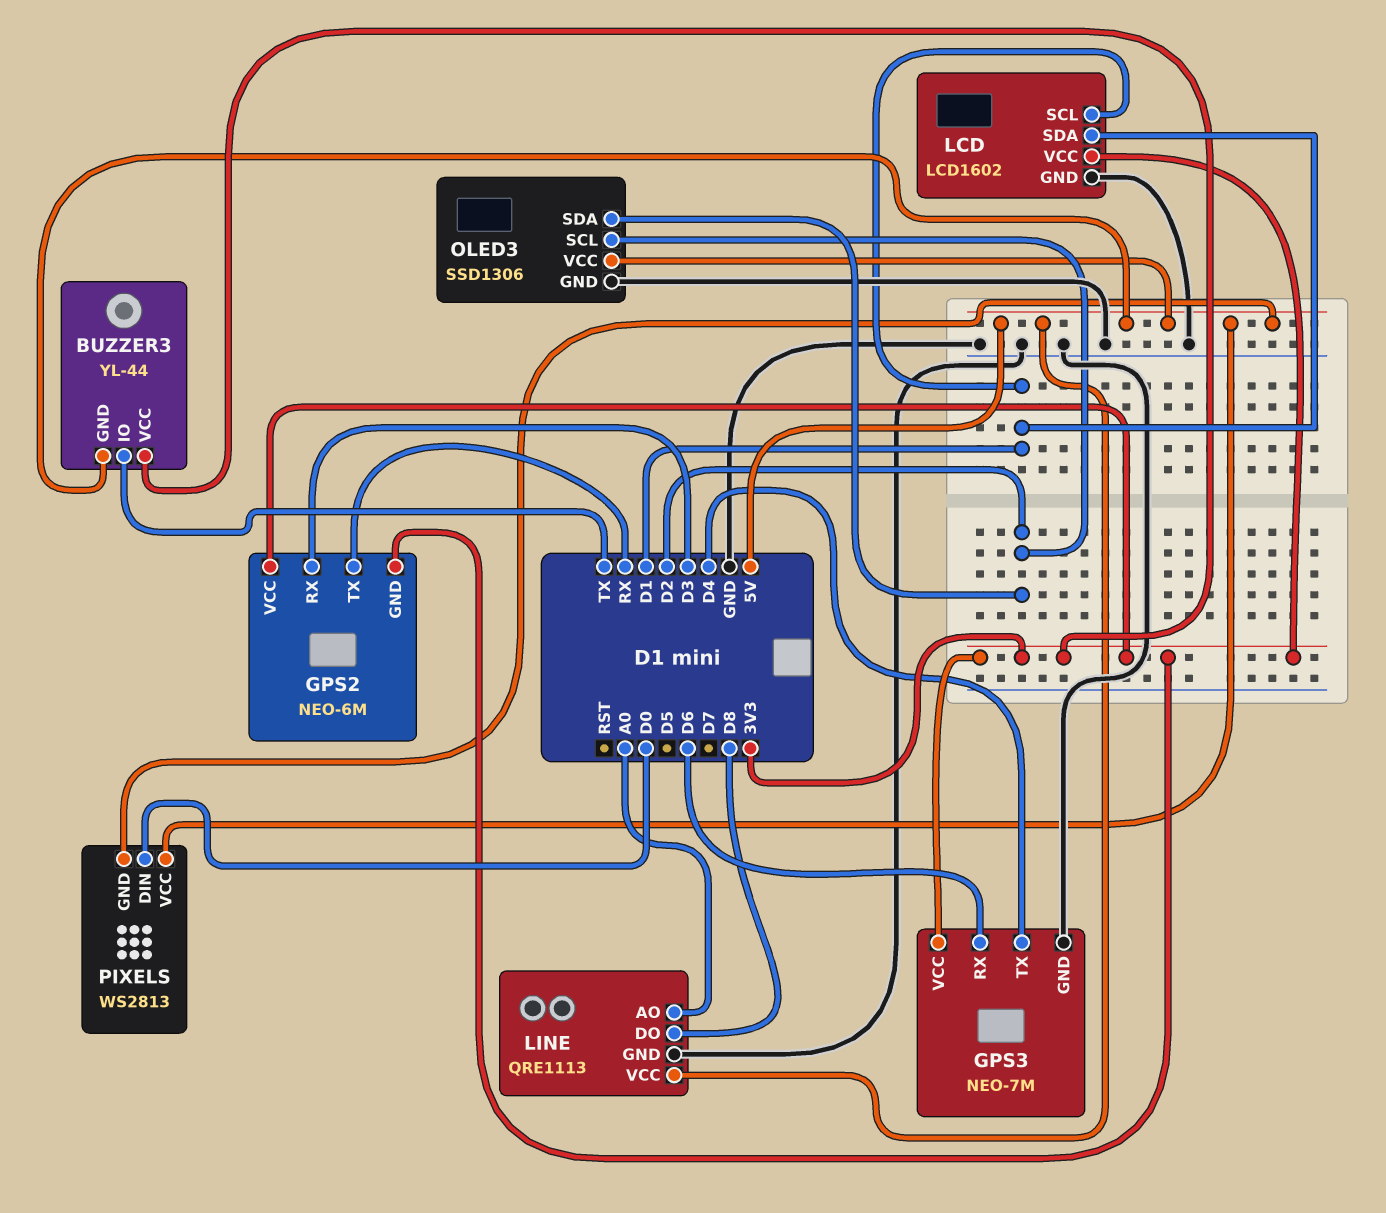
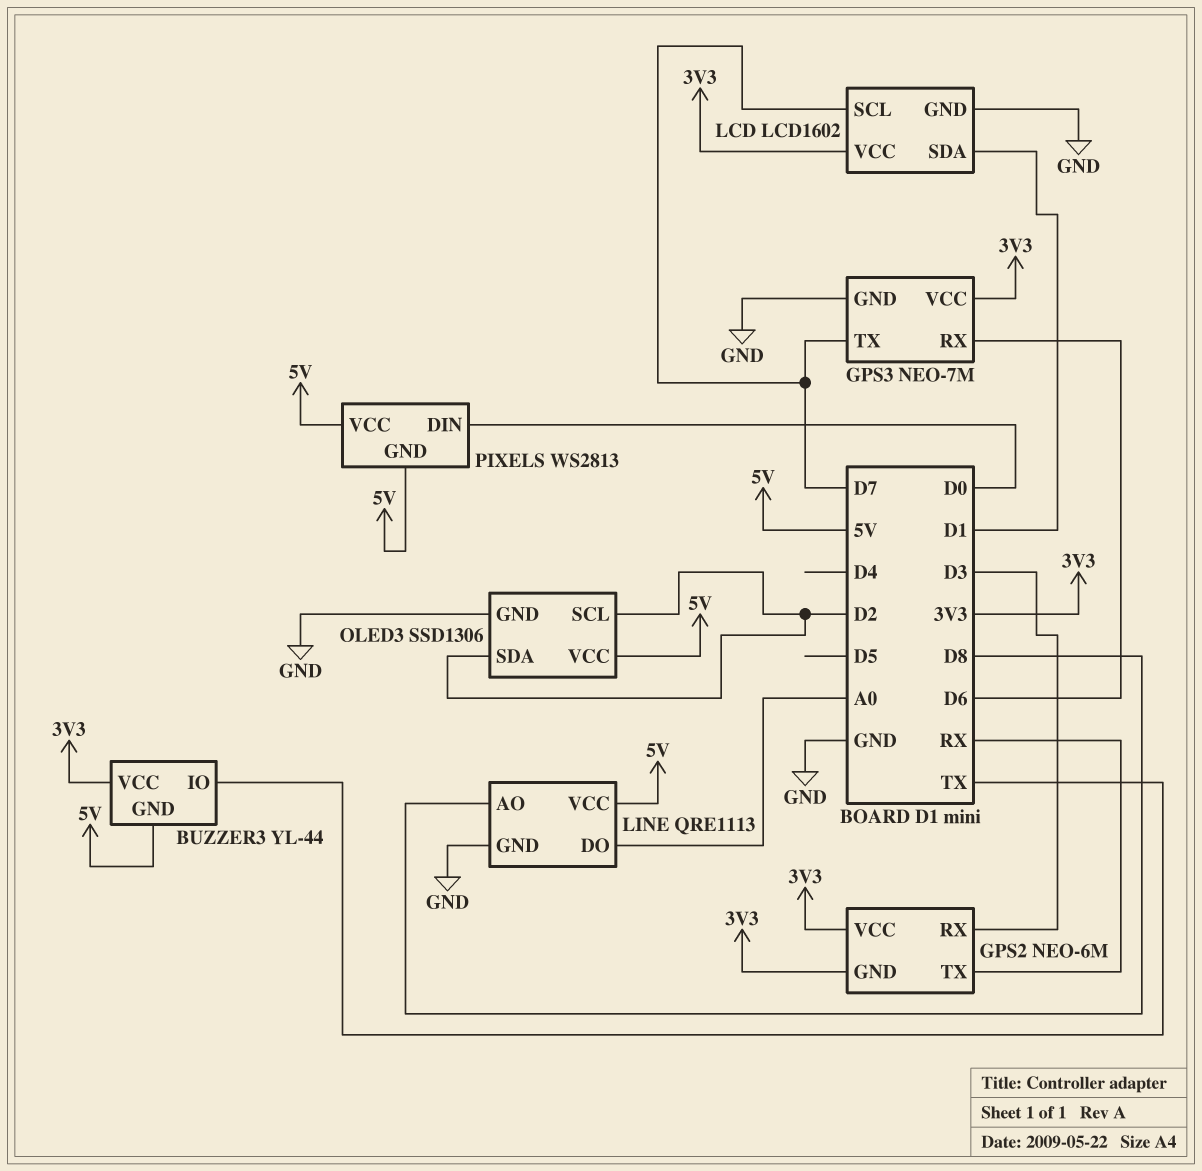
GPS3 pin TX: D4 -> D7
LCD pin SCL: D1 -> D7
LINE pin AO: A0 -> D8
LINE pin DO: D8 -> A0

